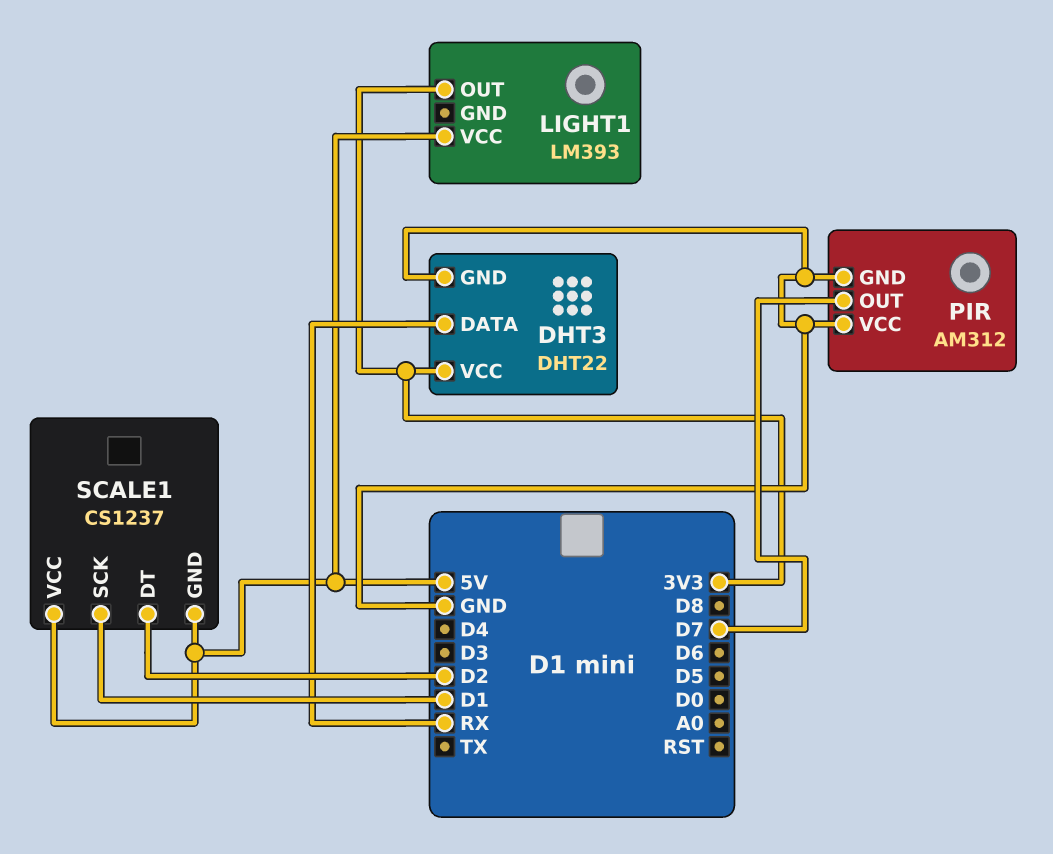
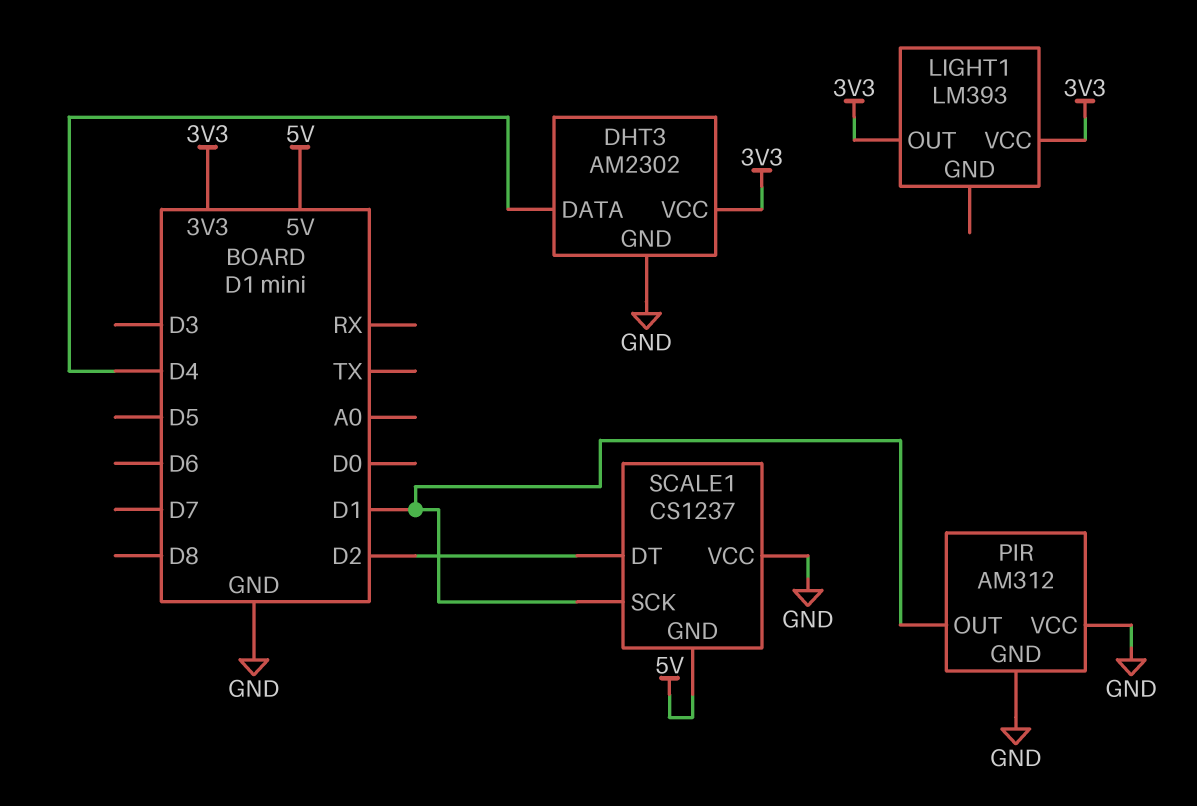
DHT3: DHT22 -> AM2302
DHT3 pin DATA: RX -> D4
LIGHT1 pin VCC: 5V -> 3V3
PIR pin OUT: D7 -> D1
SCALE1 pin VCC: 5V -> GND

